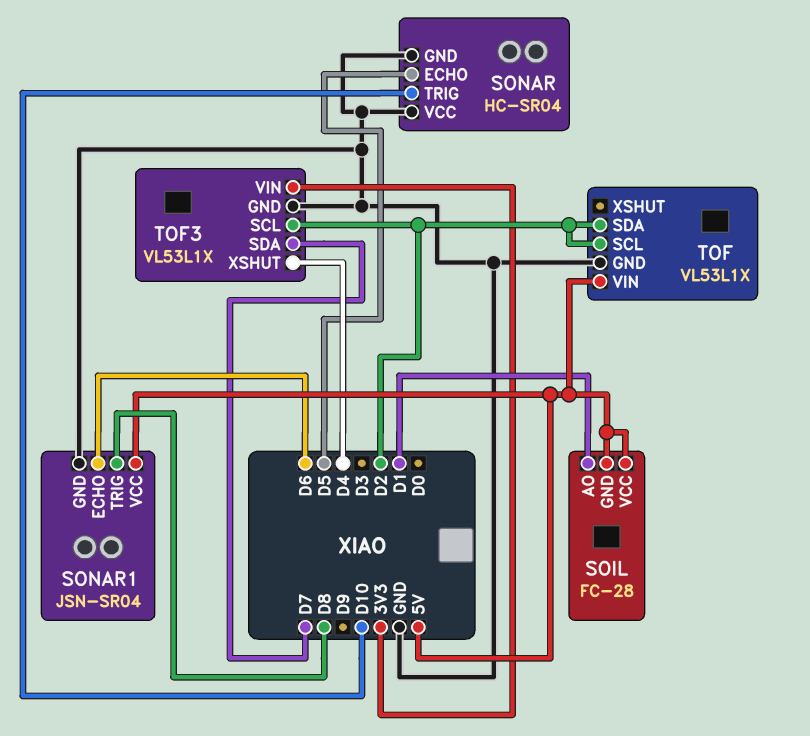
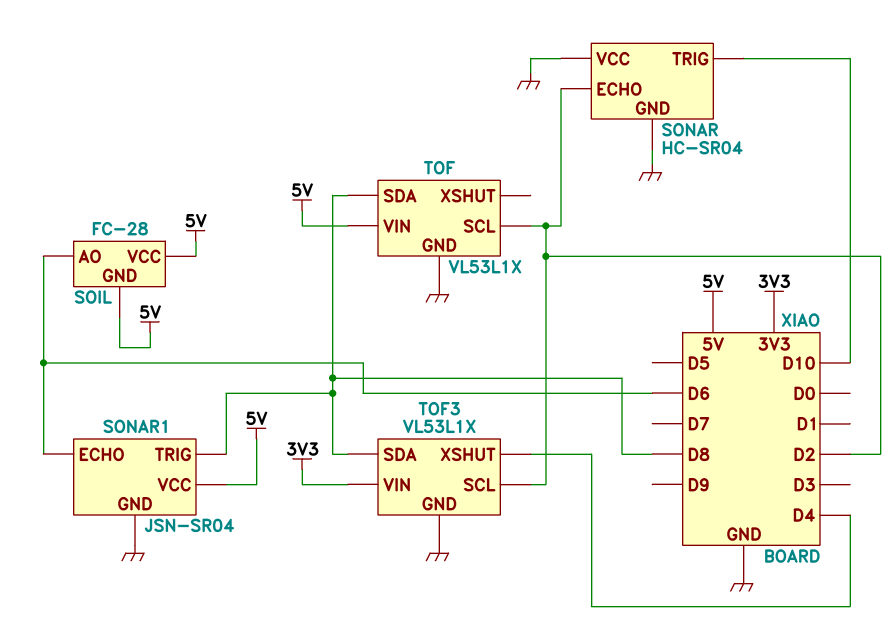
SOIL pin AO: D1 -> D6
SONAR pin ECHO: D5 -> D2
TOF pin SDA: D2 -> D8
TOF3 pin SDA: D7 -> D8

